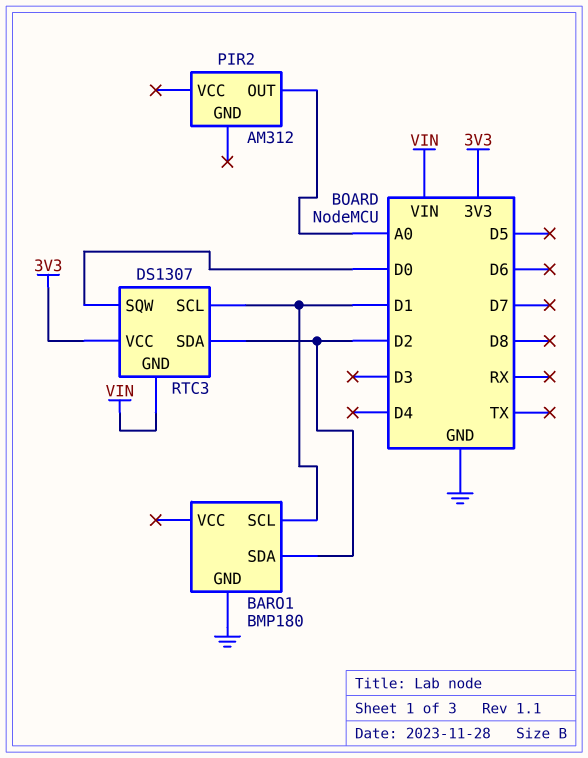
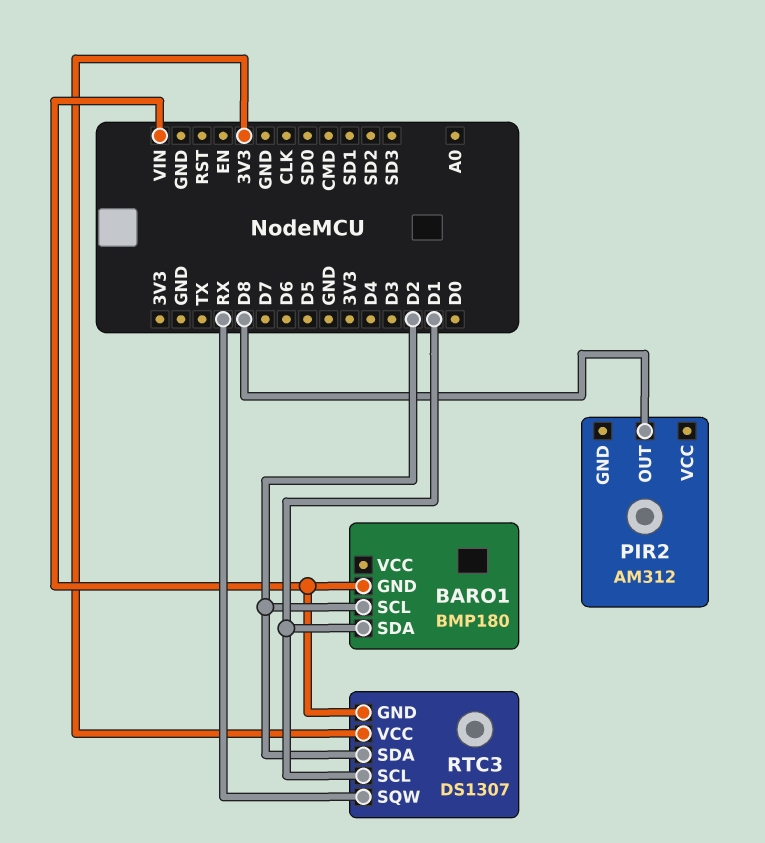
BARO1 pin GND: GND -> VIN
BARO1 pin SCL: D1 -> D2
BARO1 pin SDA: D2 -> D1
PIR2 pin OUT: A0 -> D8
RTC3 pin SQW: D0 -> RX

